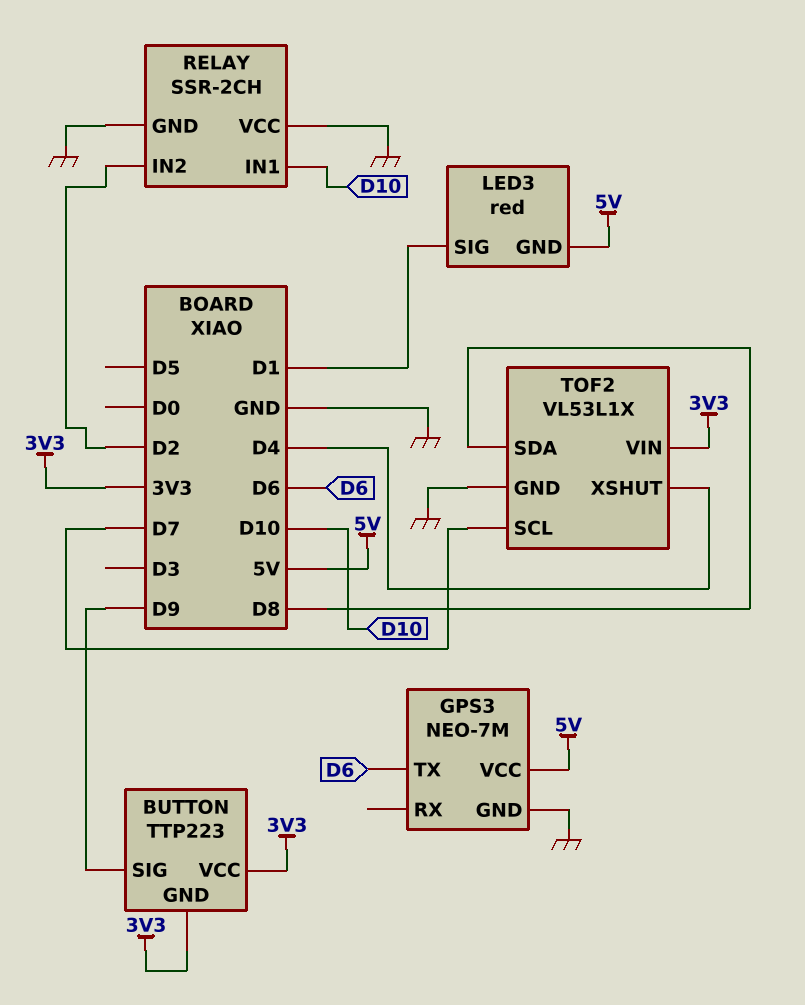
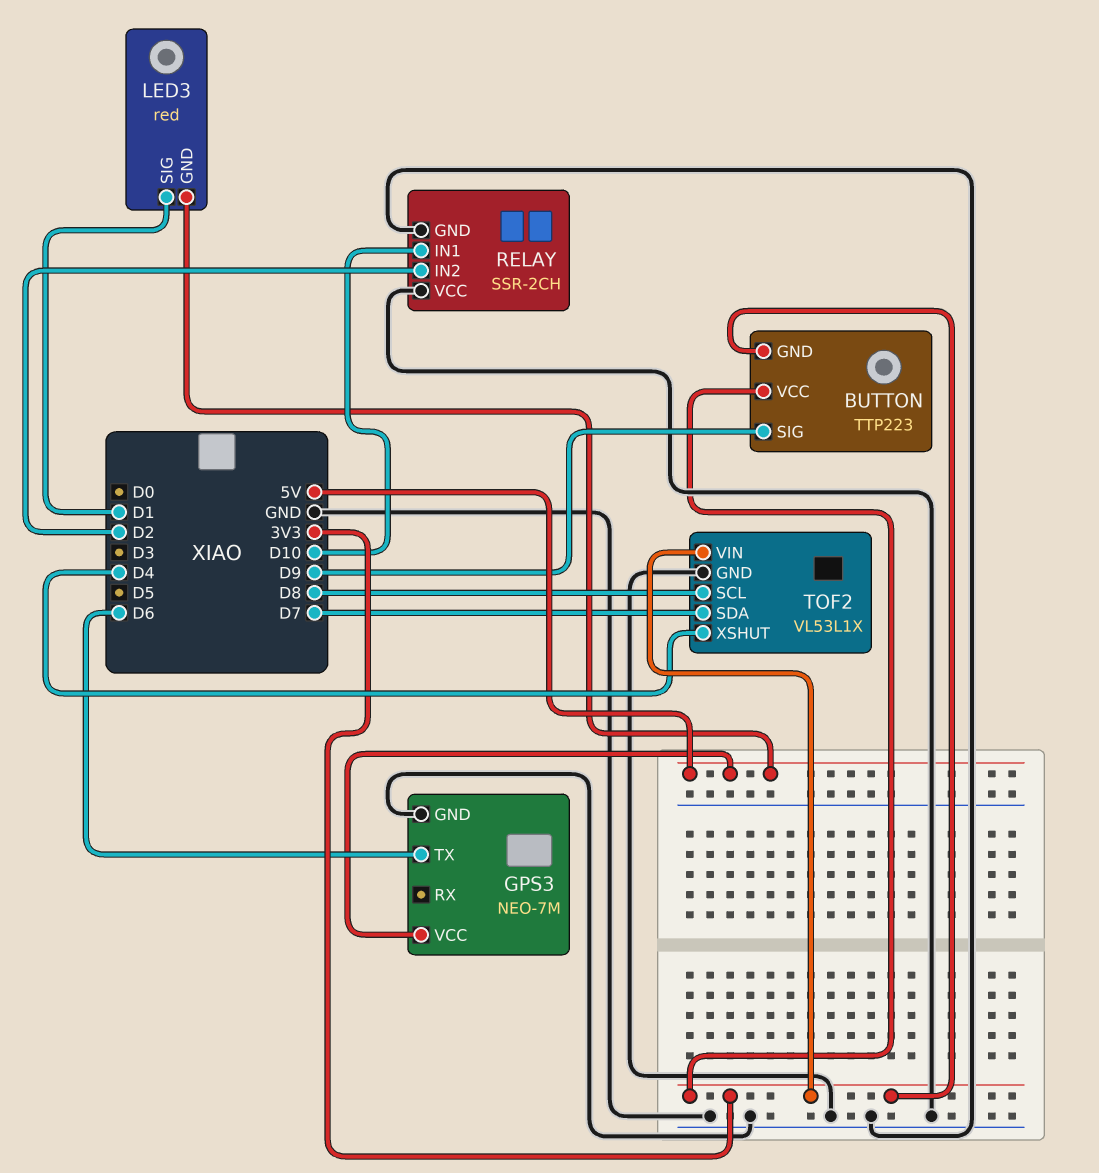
TOF2 pin SCL: D7 -> D8
TOF2 pin SDA: D8 -> D7

